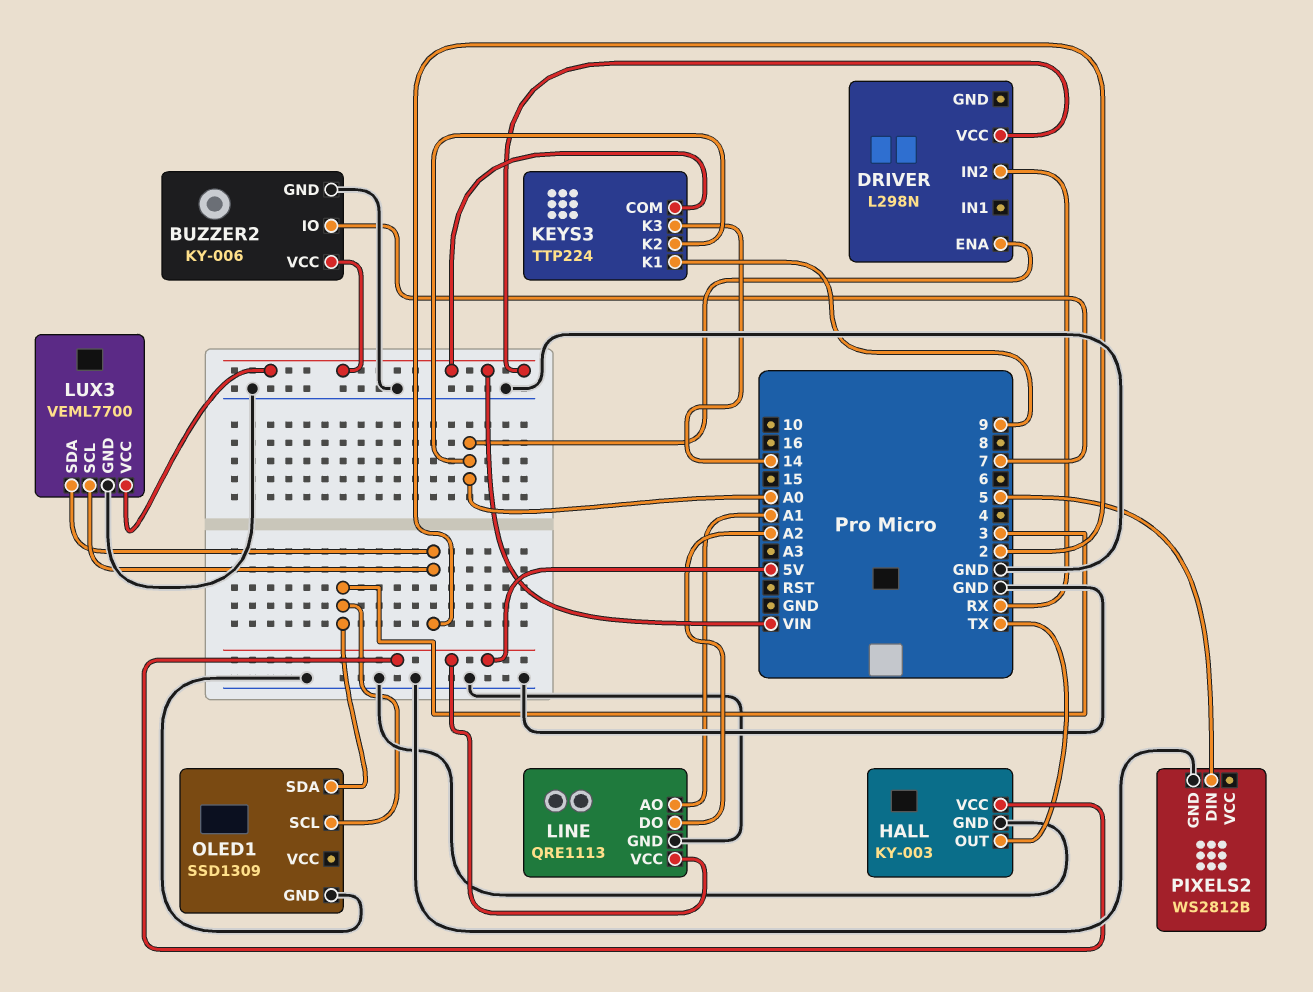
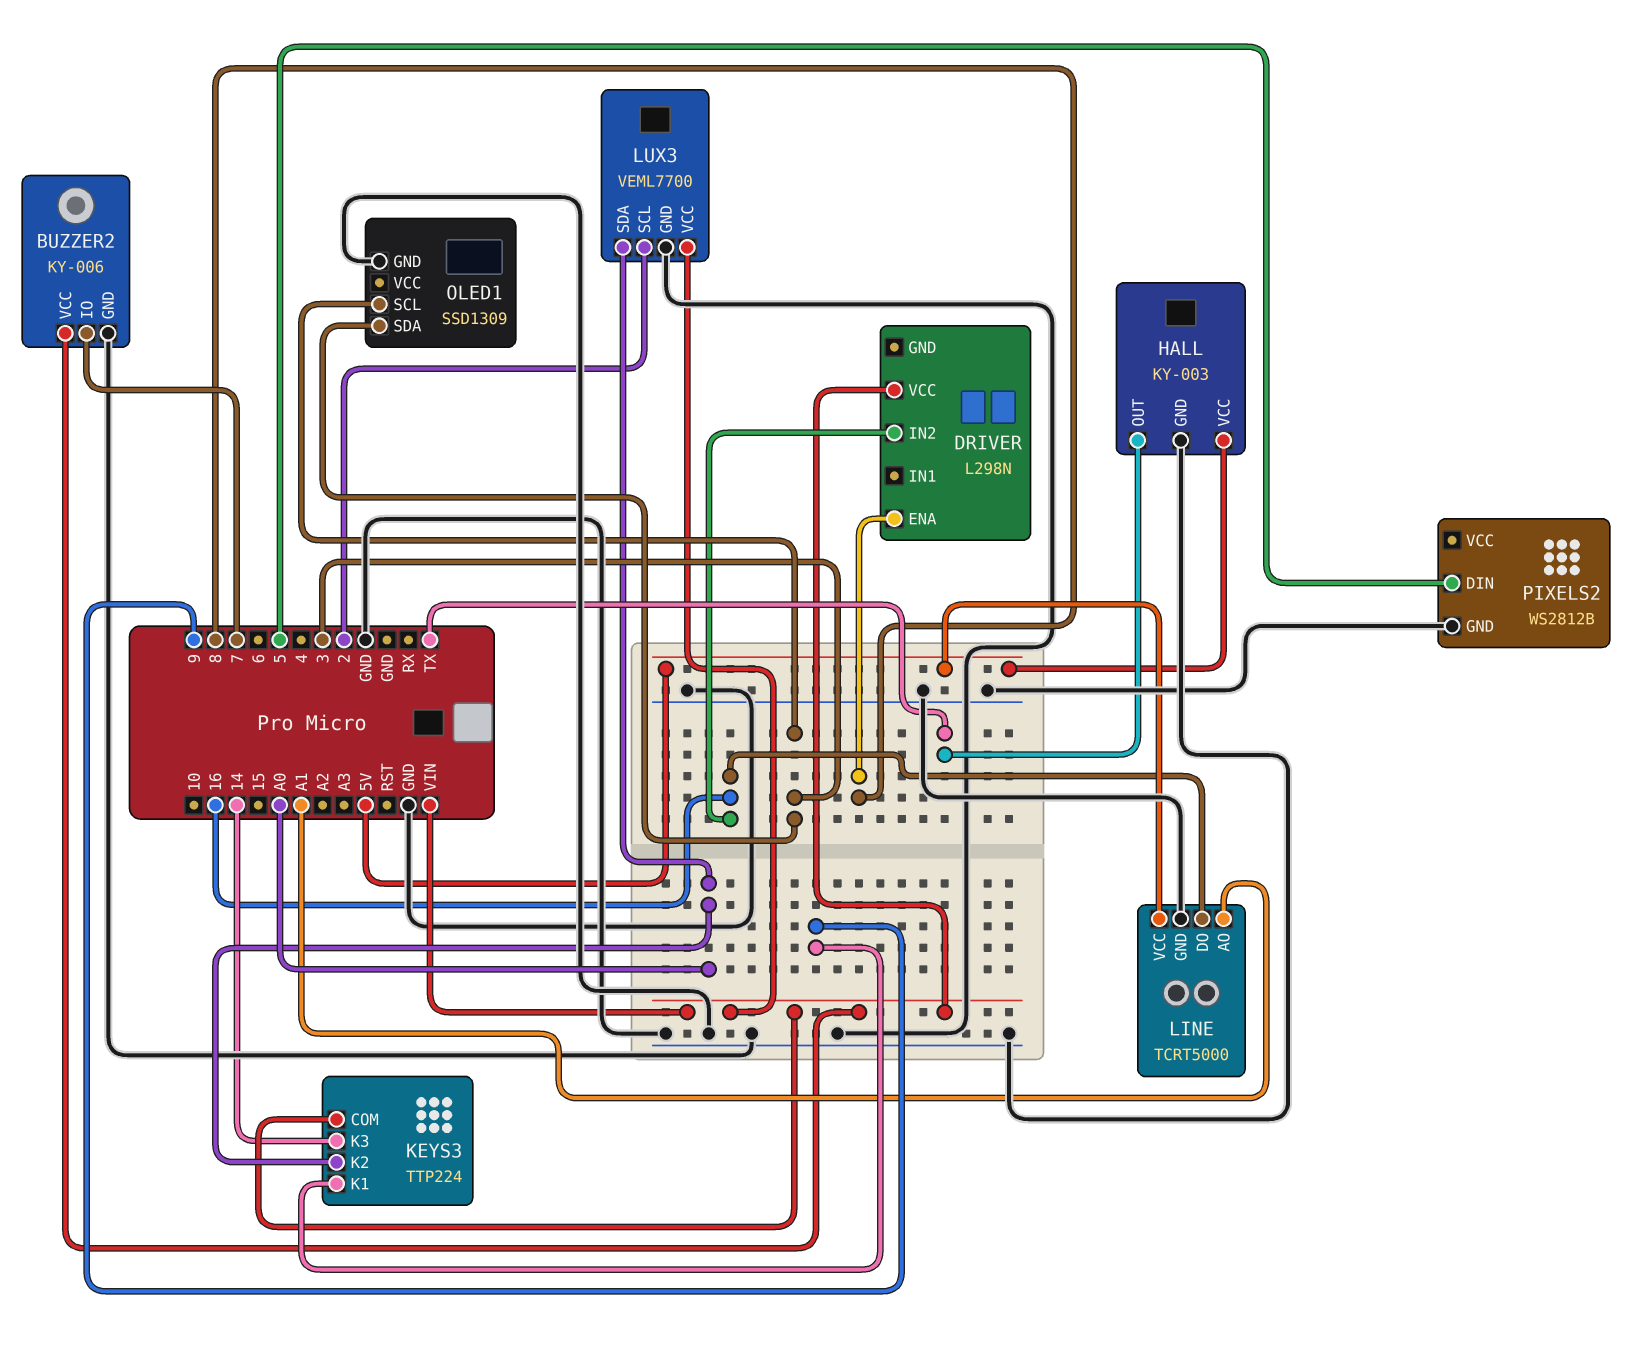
DRIVER pin ENA: A0 -> 8
DRIVER pin IN2: RX -> 16
LINE: QRE1113 -> TCRT5000
LINE pin DO: A2 -> 16
LUX3 pin SDA: 2 -> A0

